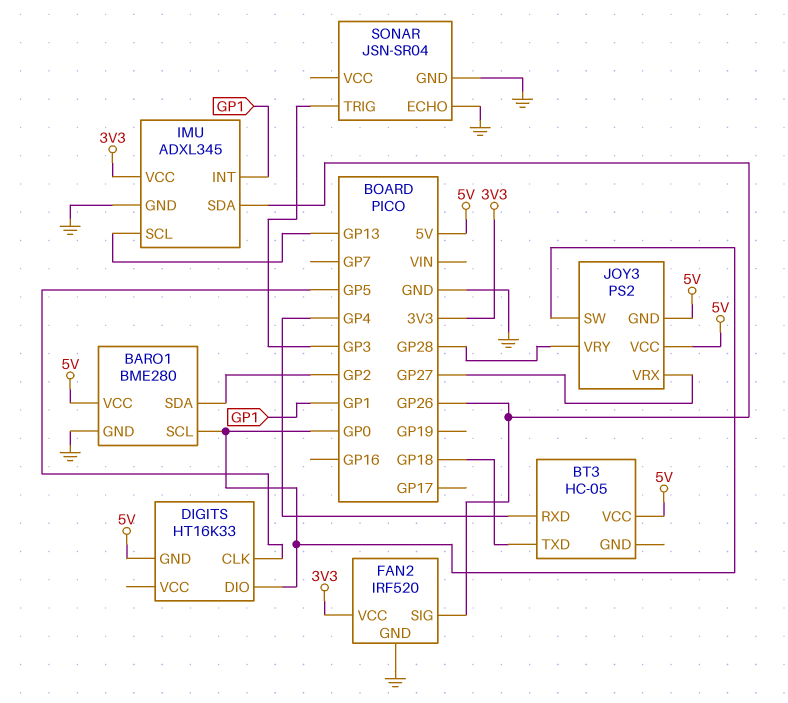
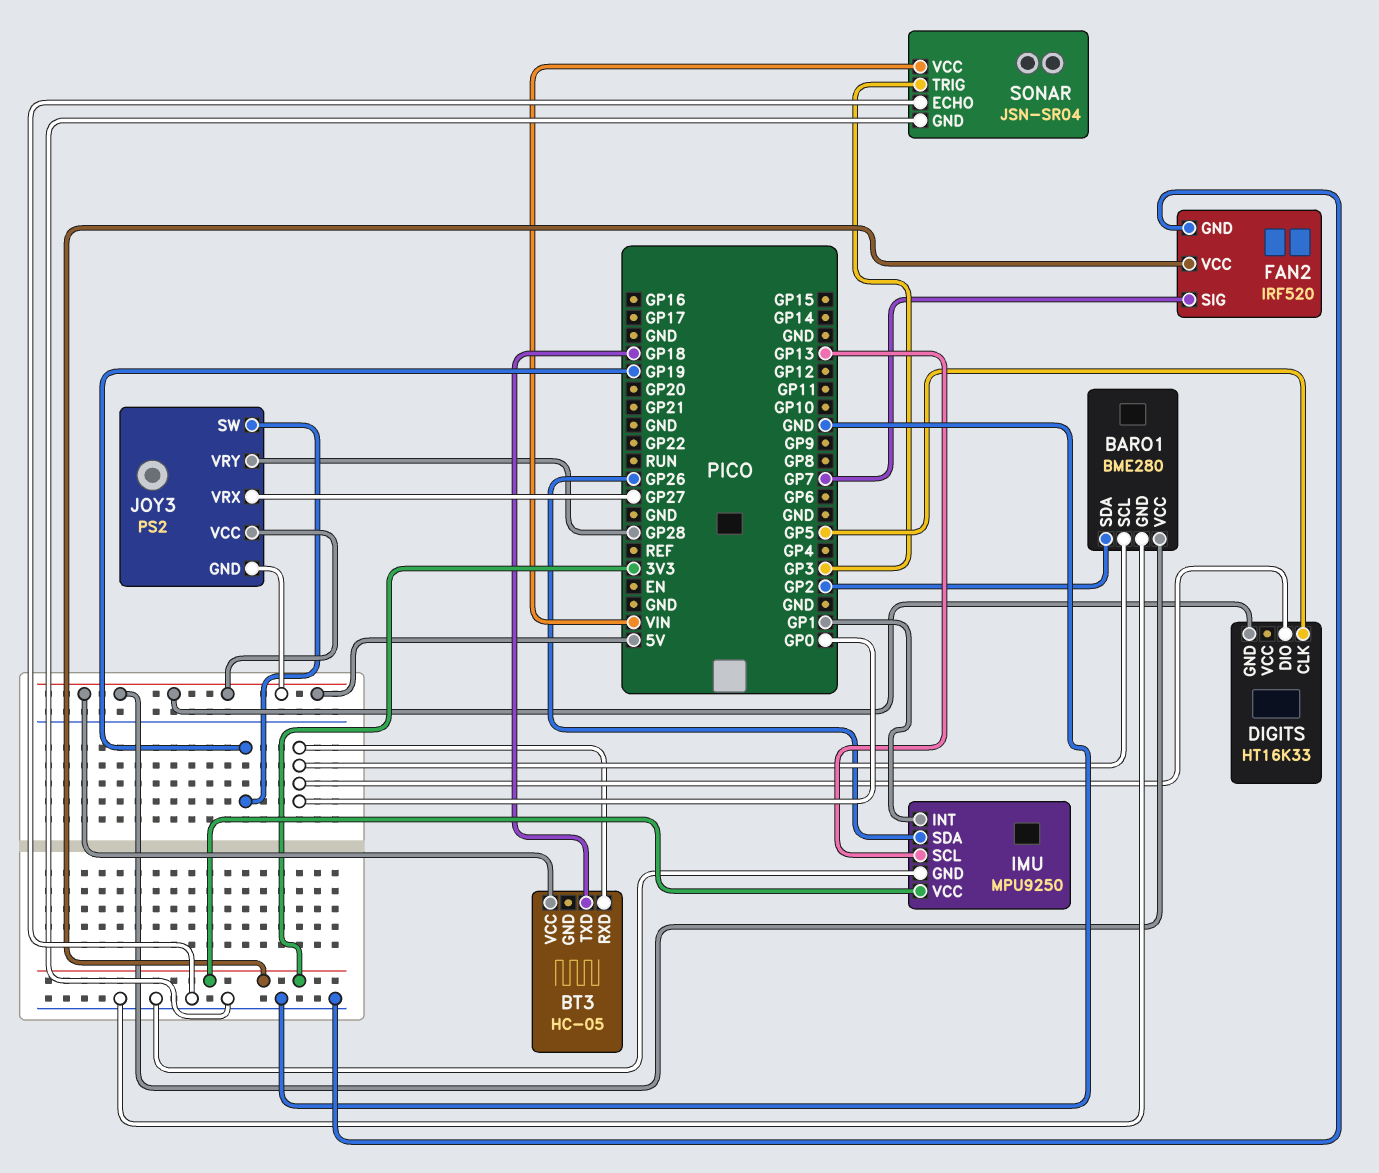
BT3 pin RXD: GP4 -> GP0
FAN2 pin SIG: GP26 -> GP7
IMU: ADXL345 -> MPU9250
JOY3 pin SW: GP0 -> GP19
SONAR pin VCC: none -> VIN

